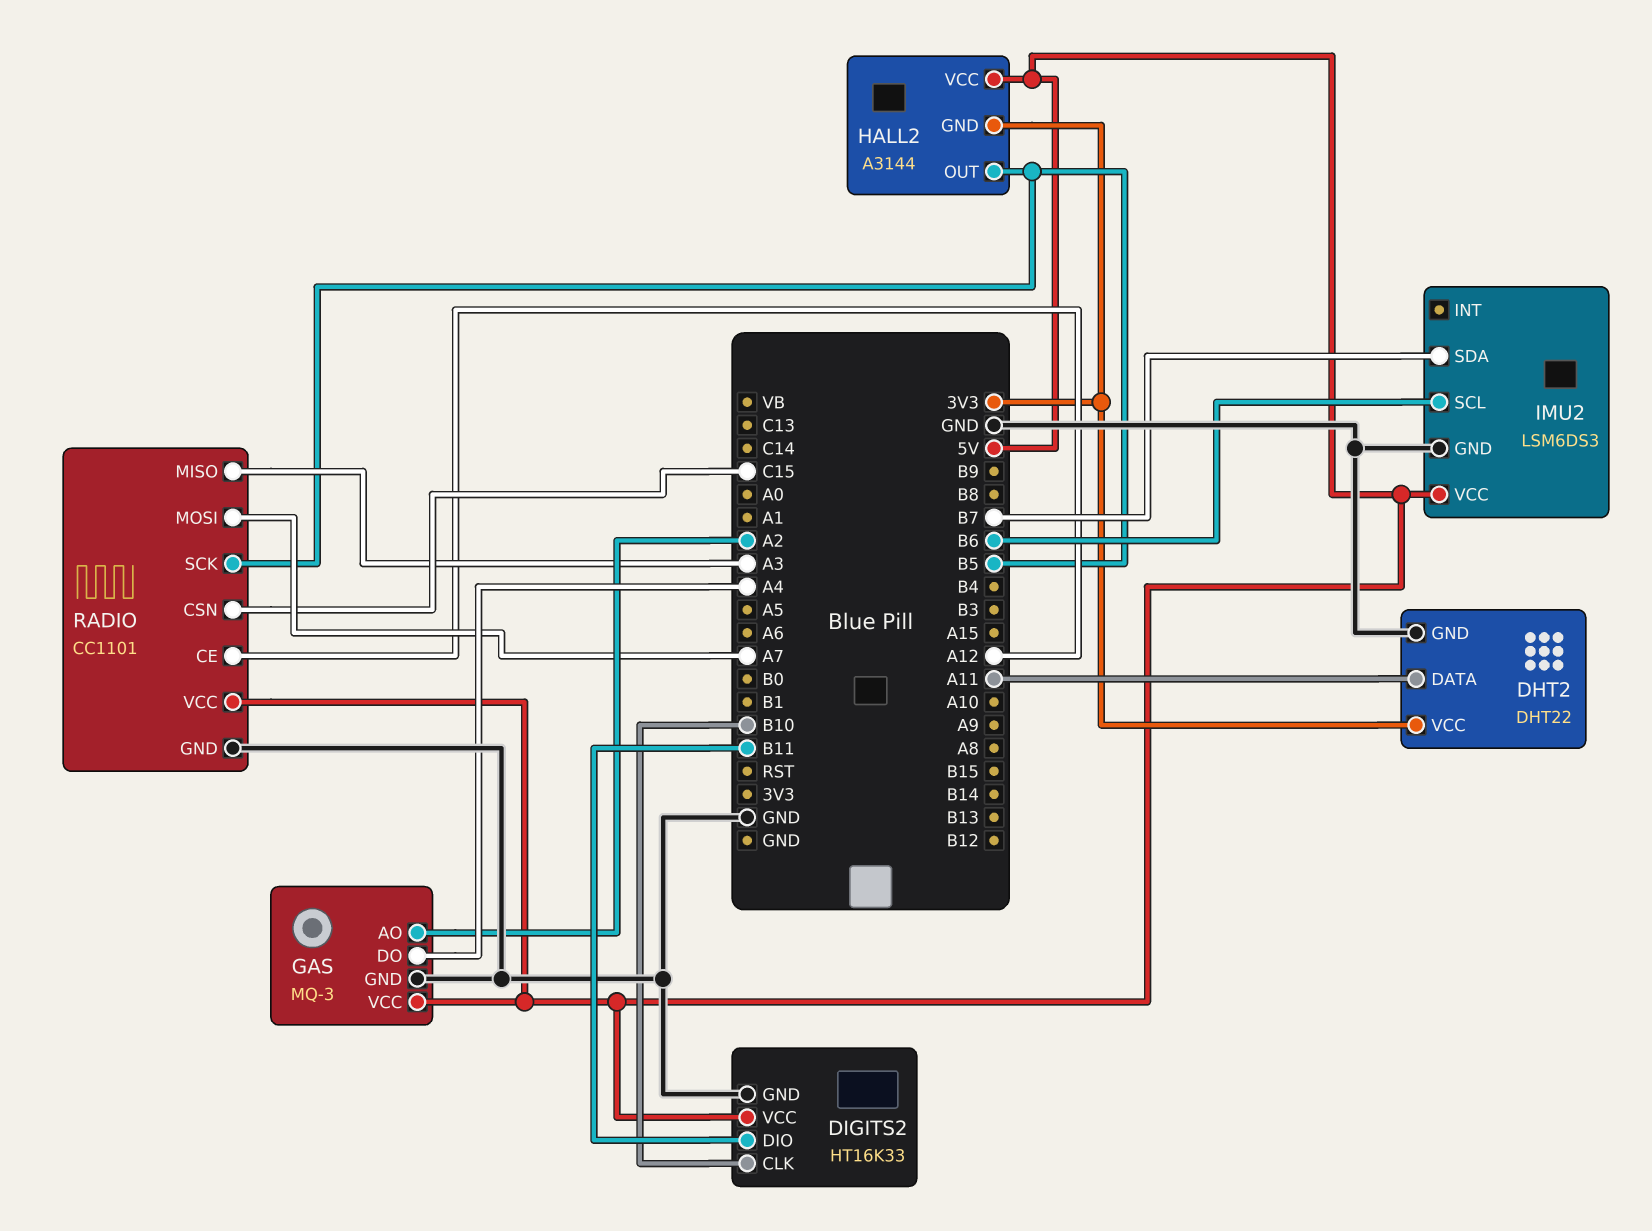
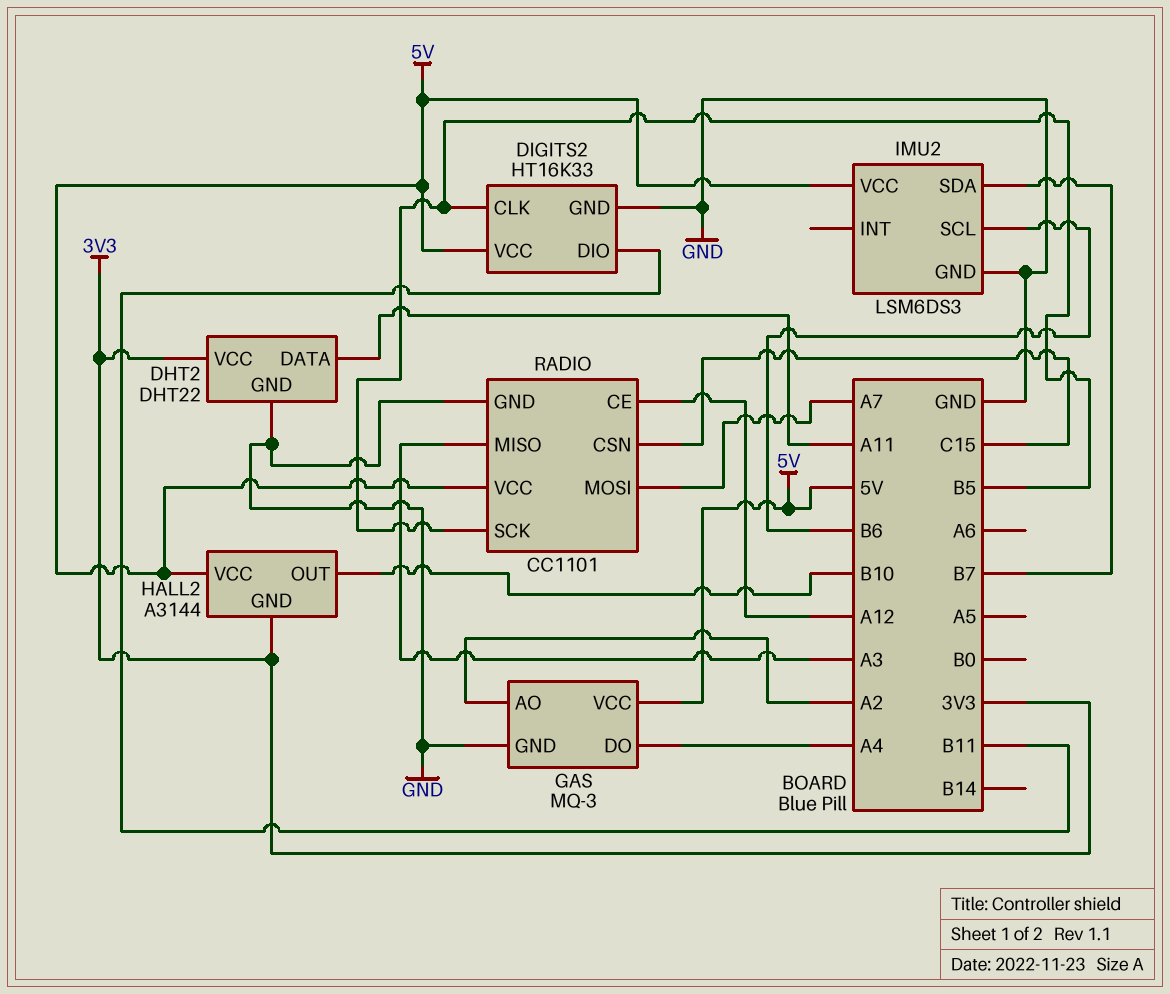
DIGITS2 pin CLK: B10 -> B5
HALL2 pin OUT: B5 -> B10

